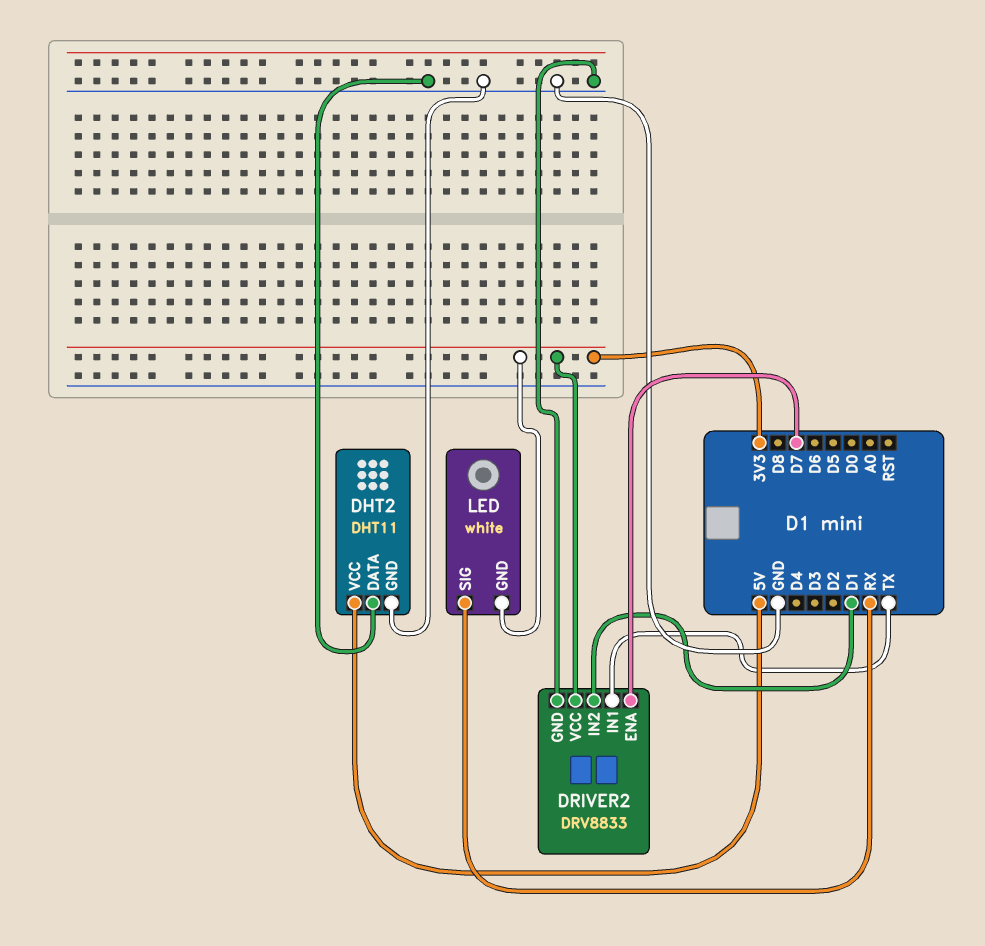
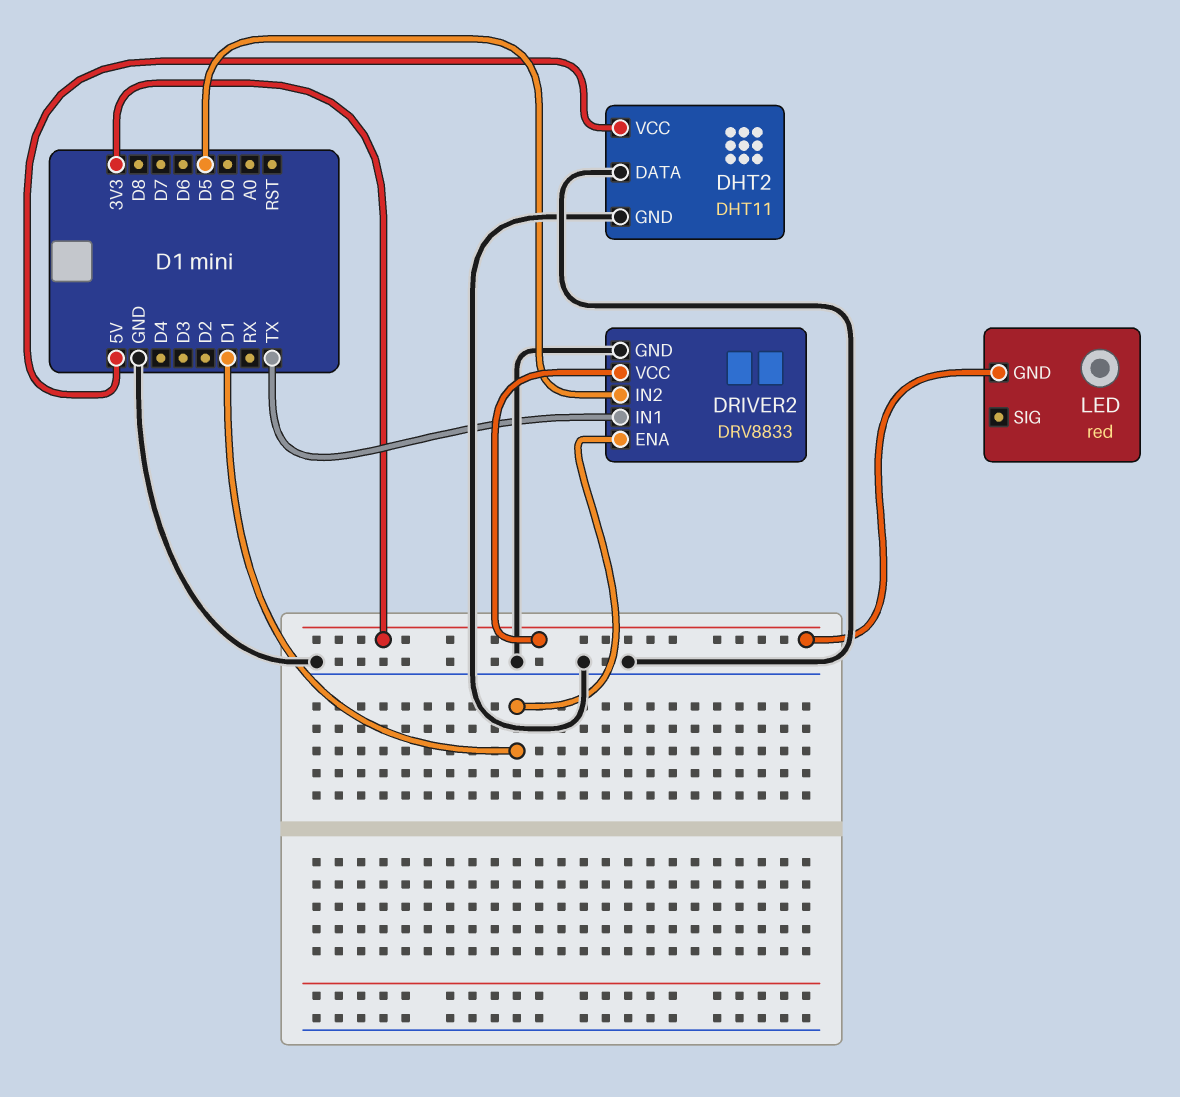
DRIVER2 pin ENA: D7 -> D1
DRIVER2 pin IN2: D1 -> D5
LED: white -> red
LED pin SIG: RX -> none

